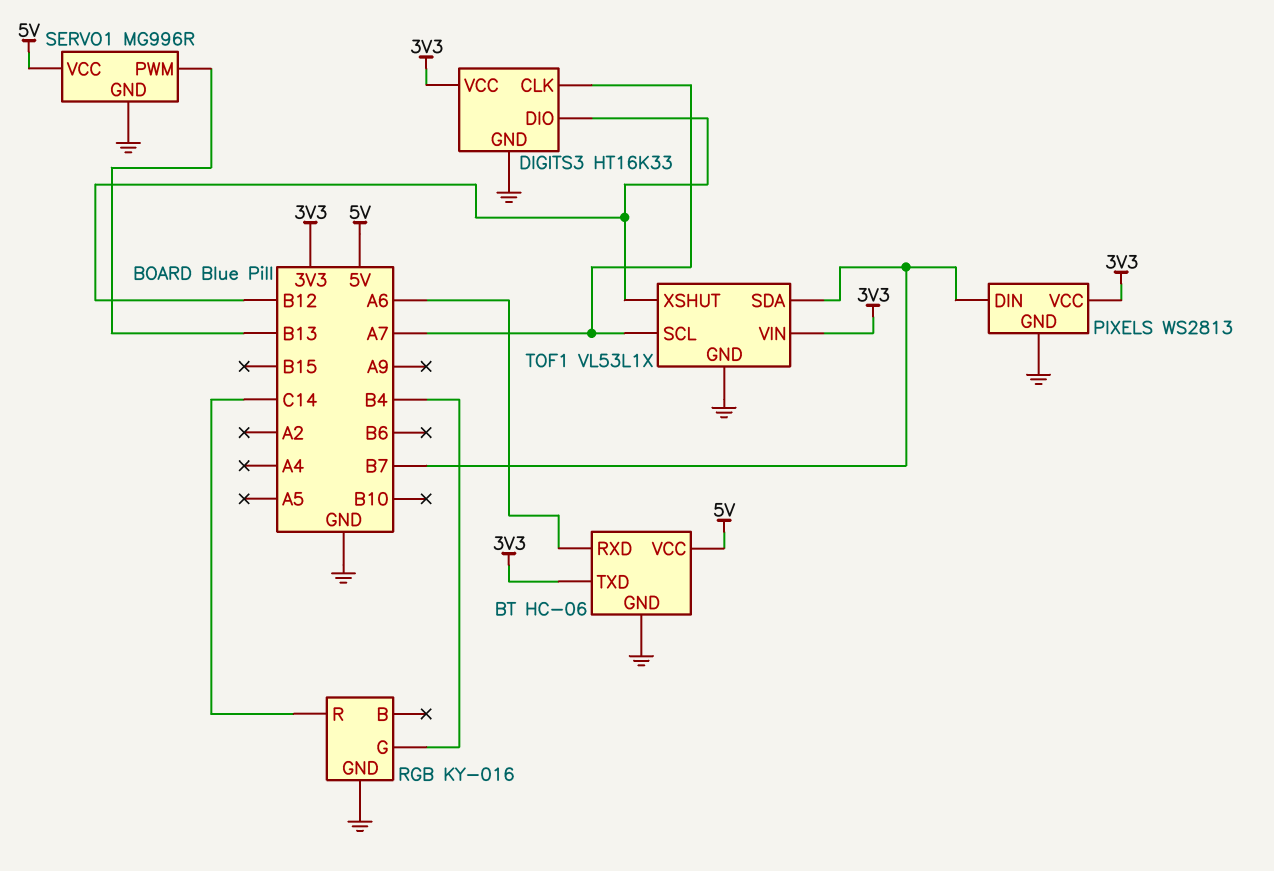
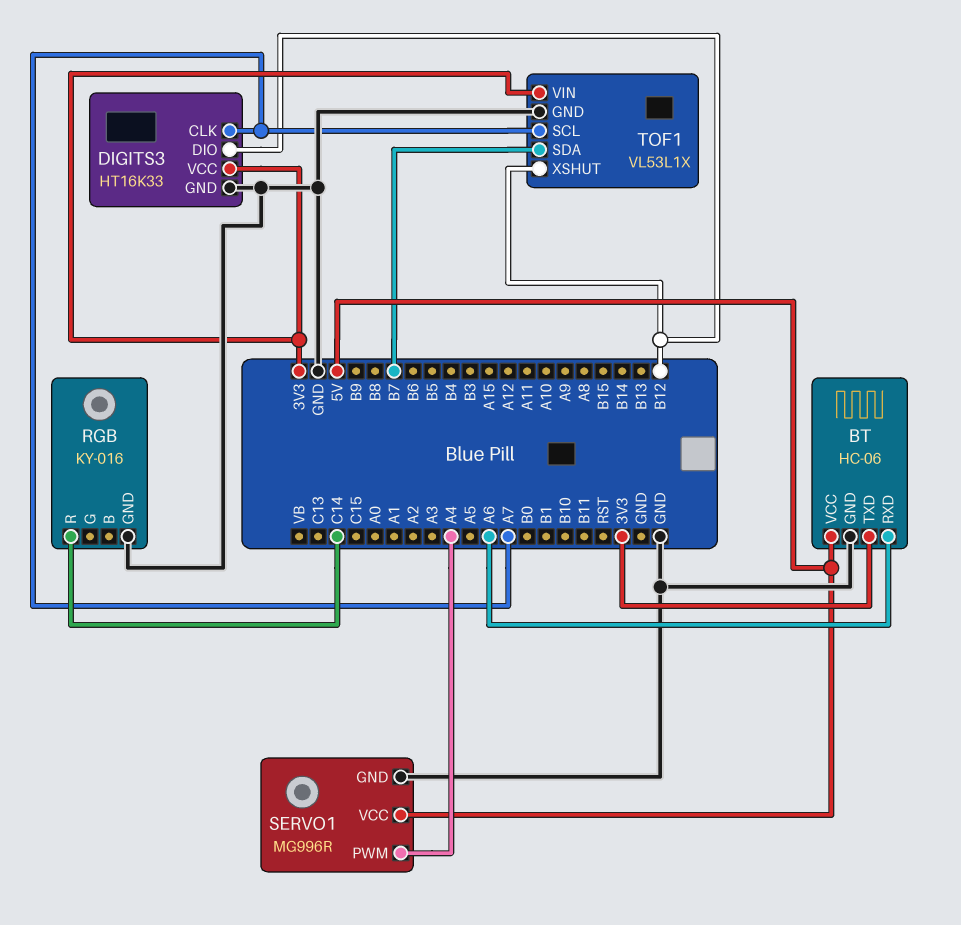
PIXELS: WS2813 -> none
PIXELS pin DIN: B7 -> none
PIXELS pin GND: GND -> none
PIXELS pin VCC: 3V3 -> none
RGB pin G: B4 -> none
SERVO1 pin PWM: B13 -> A4

